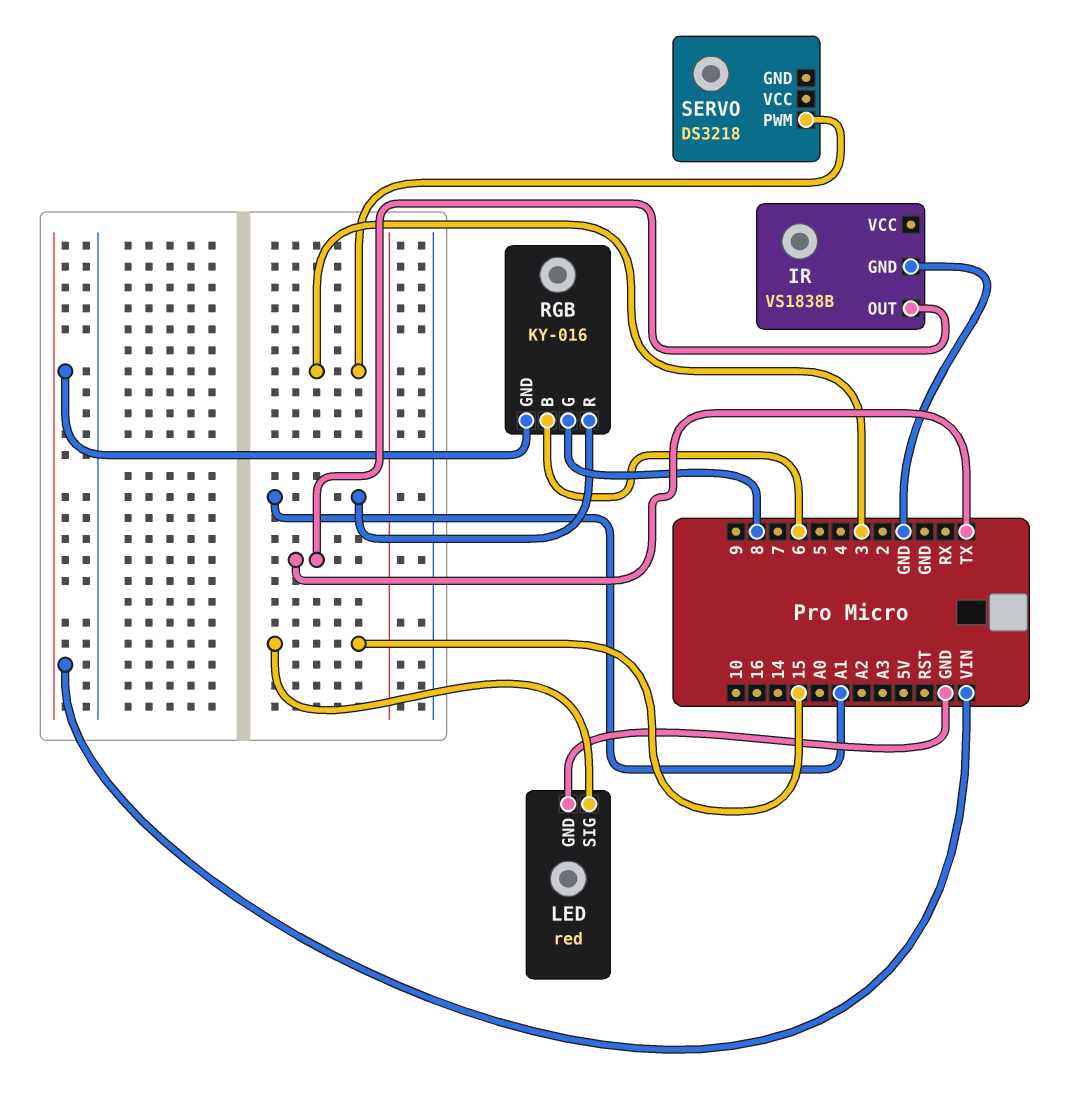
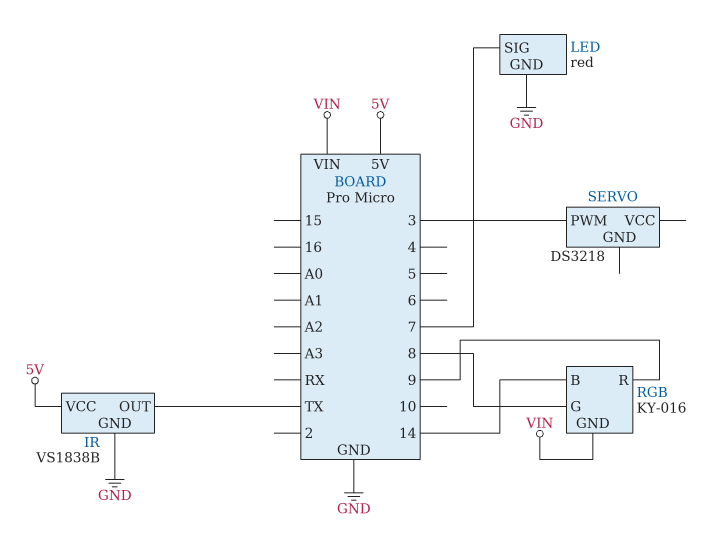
IR pin VCC: none -> 5V
LED pin SIG: 15 -> 7
RGB pin B: 6 -> 14
RGB pin R: A1 -> 9

